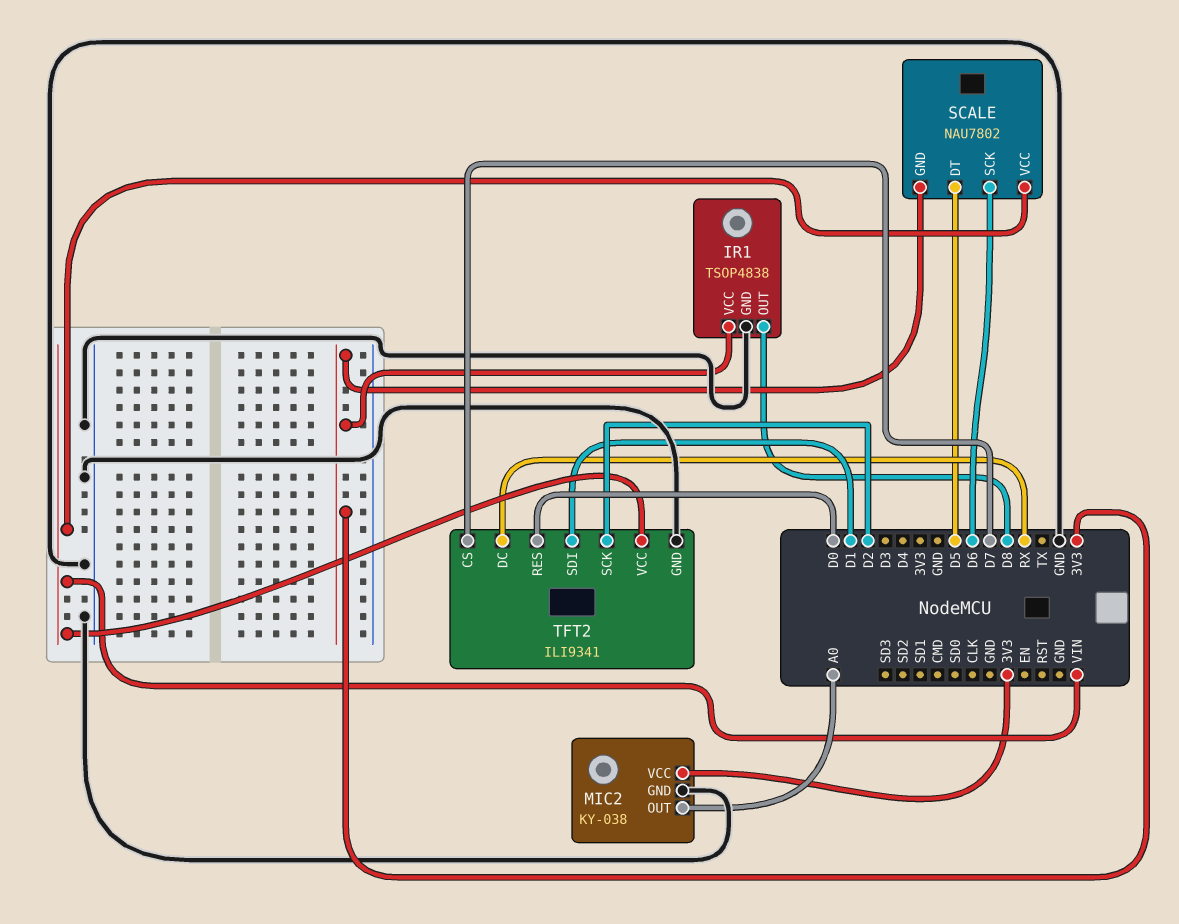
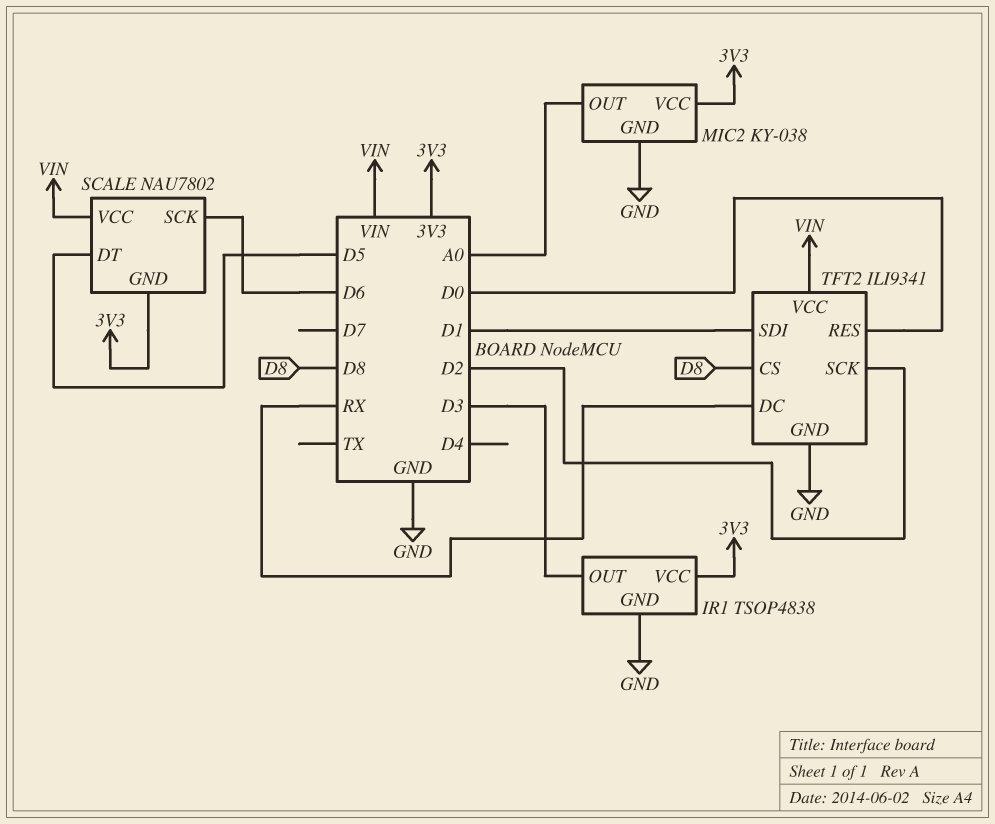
IR1 pin OUT: D8 -> D3
TFT2 pin CS: D7 -> D8

